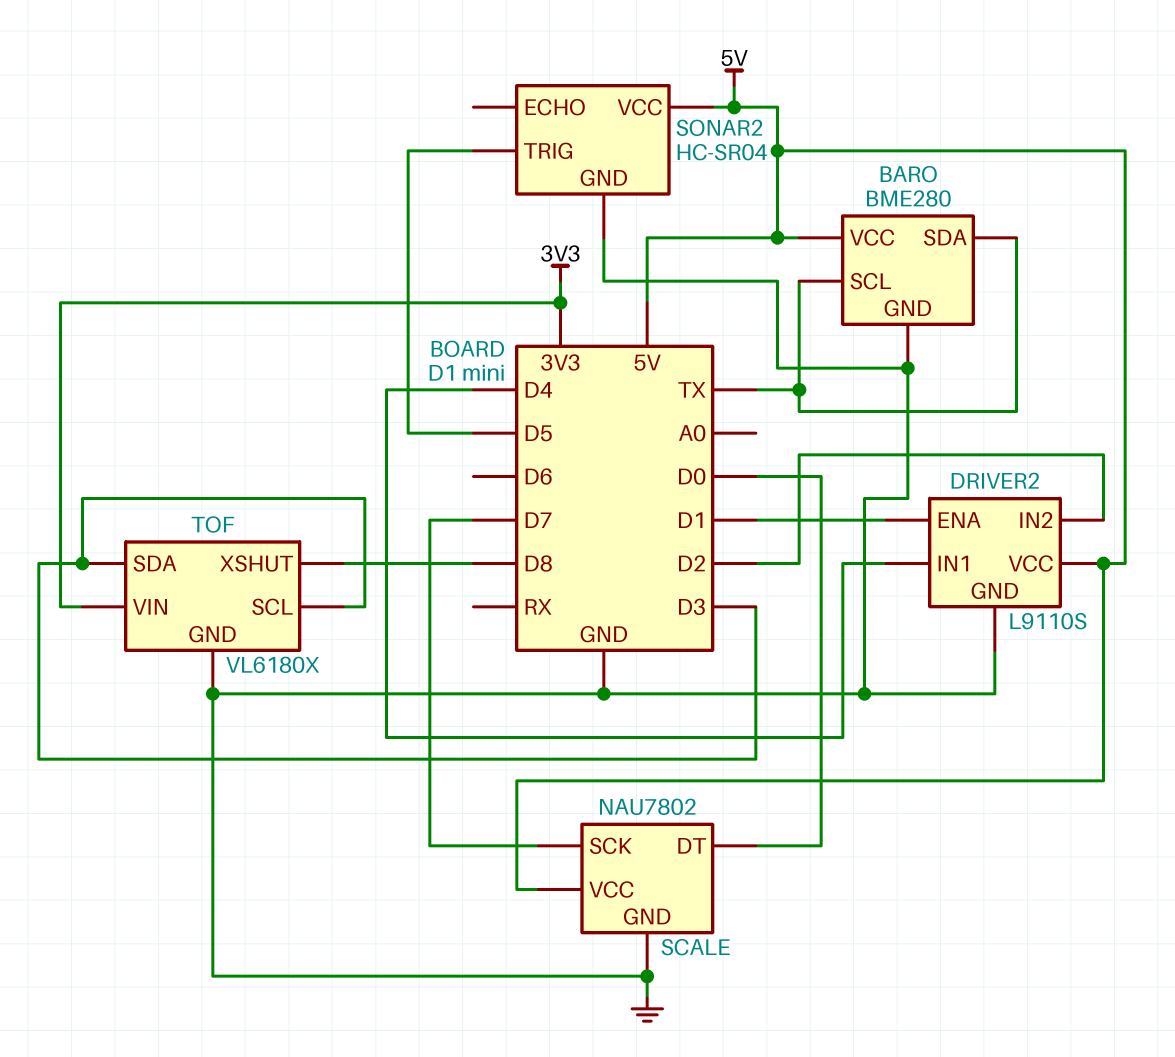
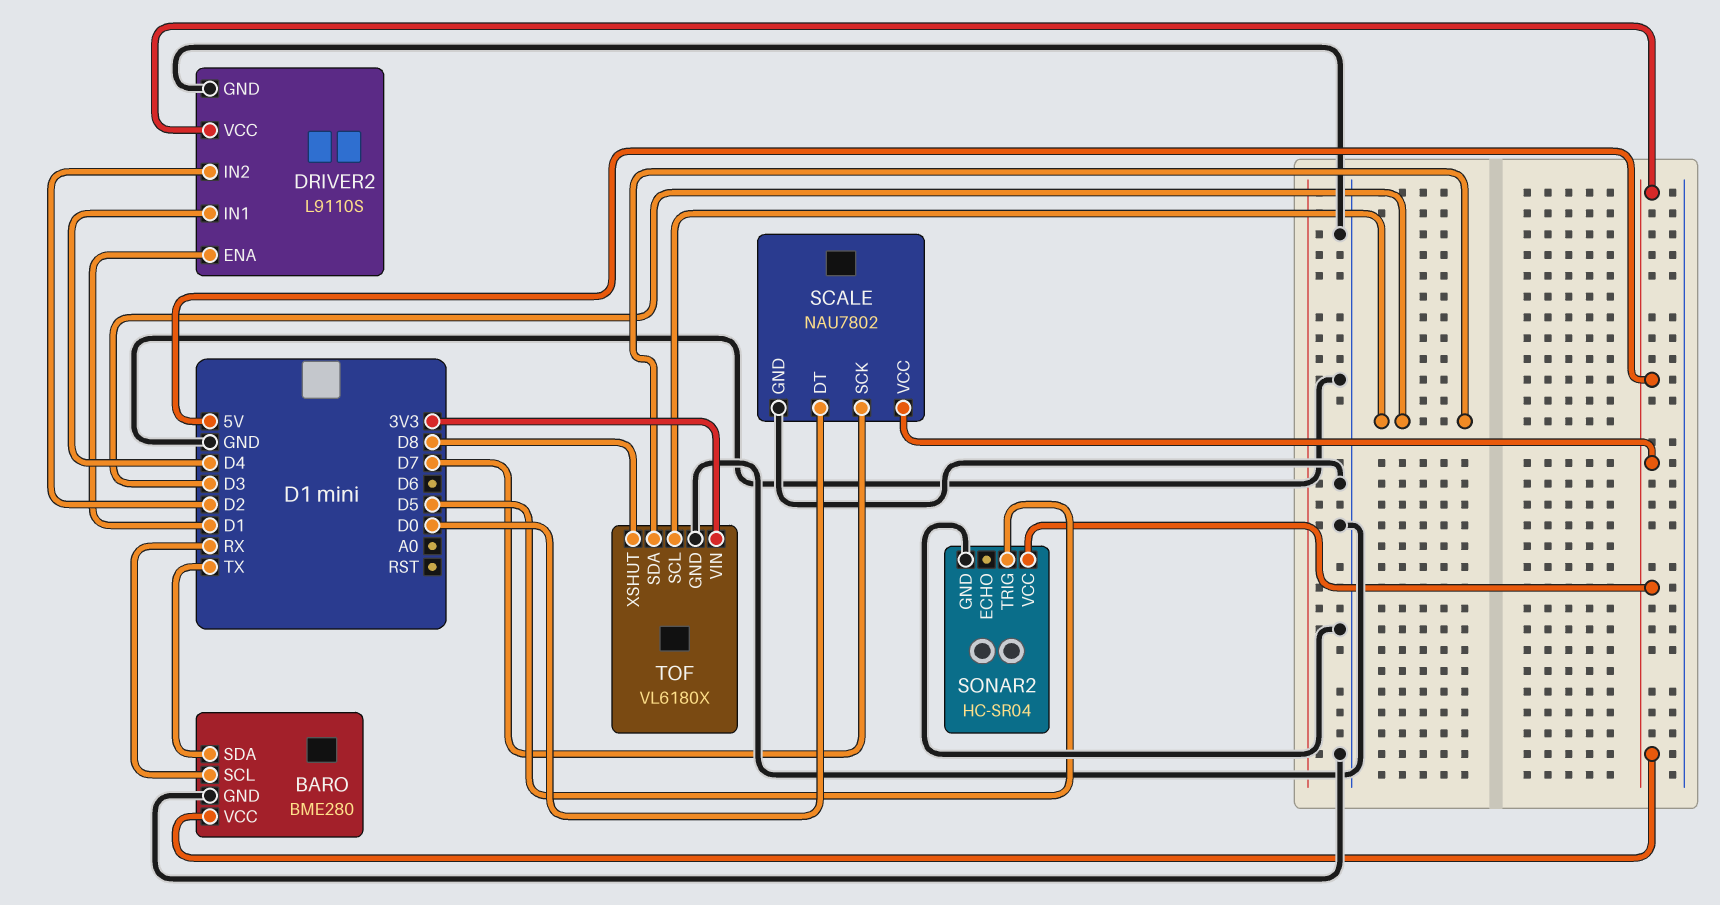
BARO pin SCL: TX -> RX

